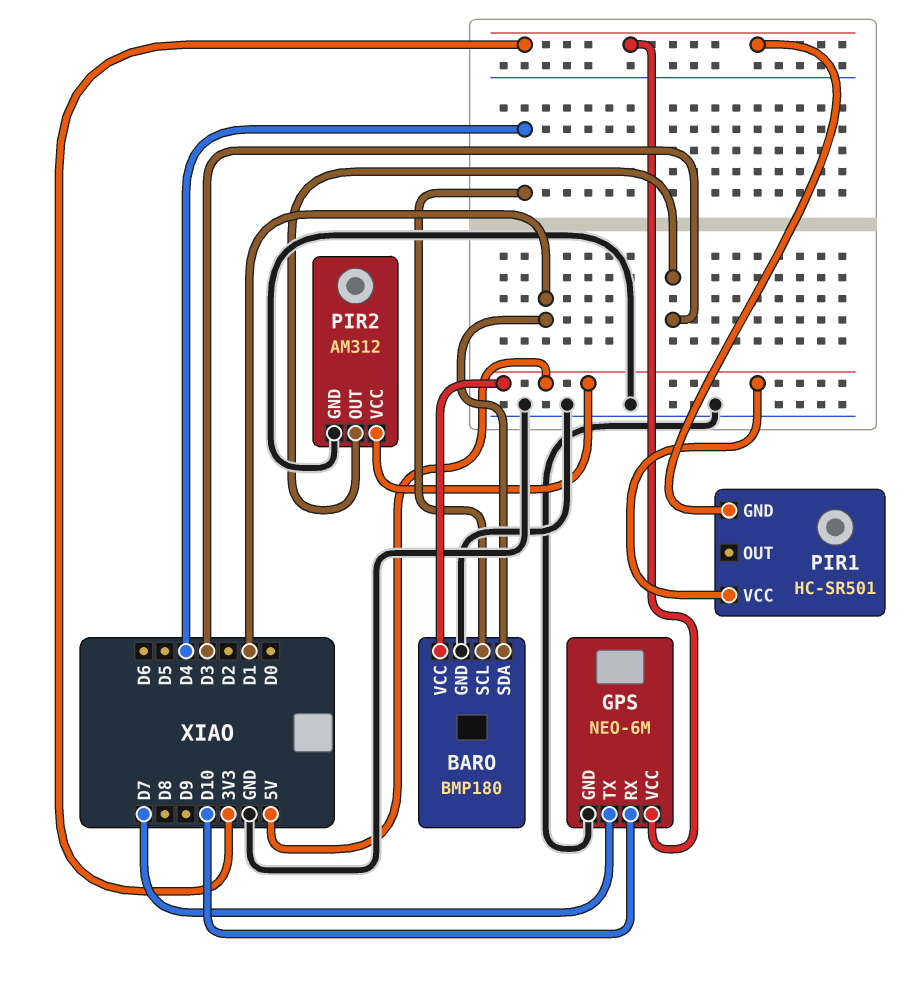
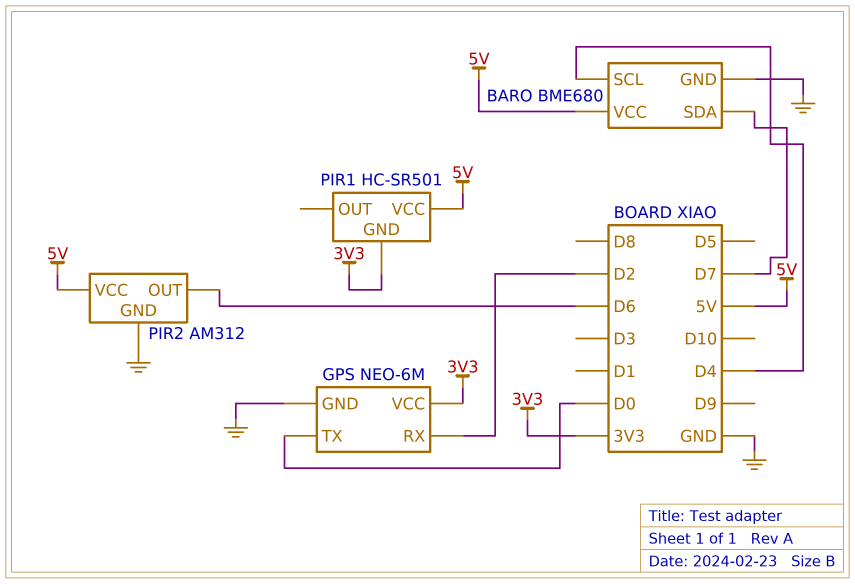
BARO: BMP180 -> BME680
BARO pin SDA: D1 -> D7
GPS pin RX: D10 -> D2
GPS pin TX: D7 -> D0
PIR2 pin OUT: D3 -> D6

